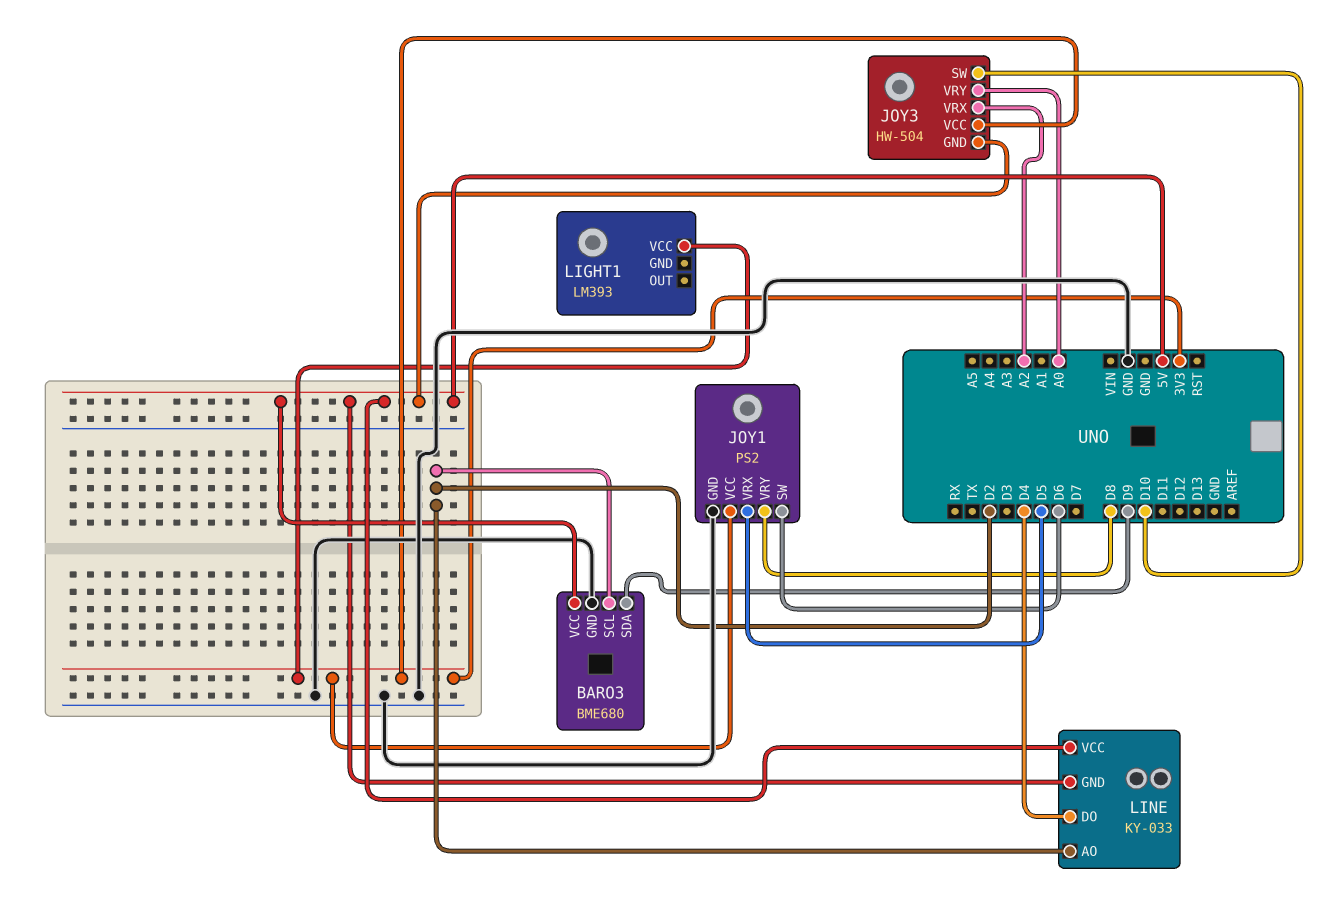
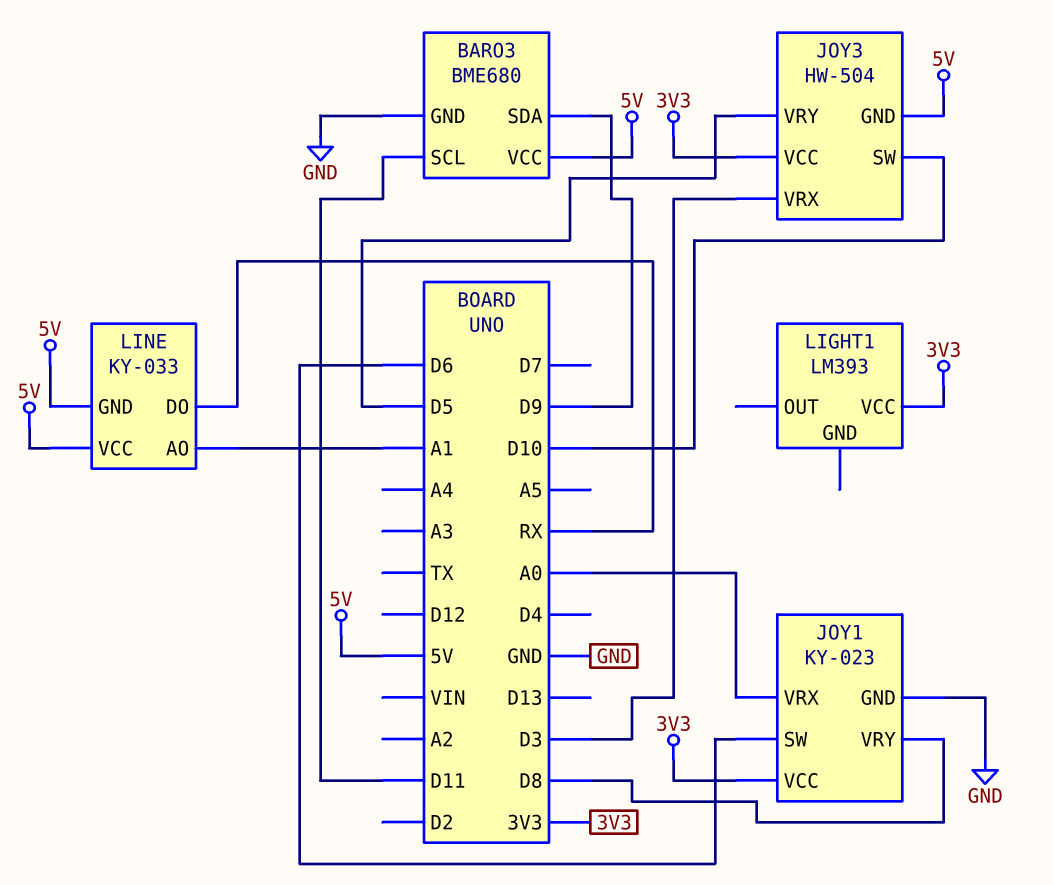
BARO3 pin SCL: D2 -> D11
JOY1: PS2 -> KY-023
JOY1 pin VRX: D5 -> A0
JOY3 pin VRX: A2 -> D3
JOY3 pin VRY: A0 -> D5
LINE pin AO: D2 -> A1
LINE pin DO: D4 -> RX

